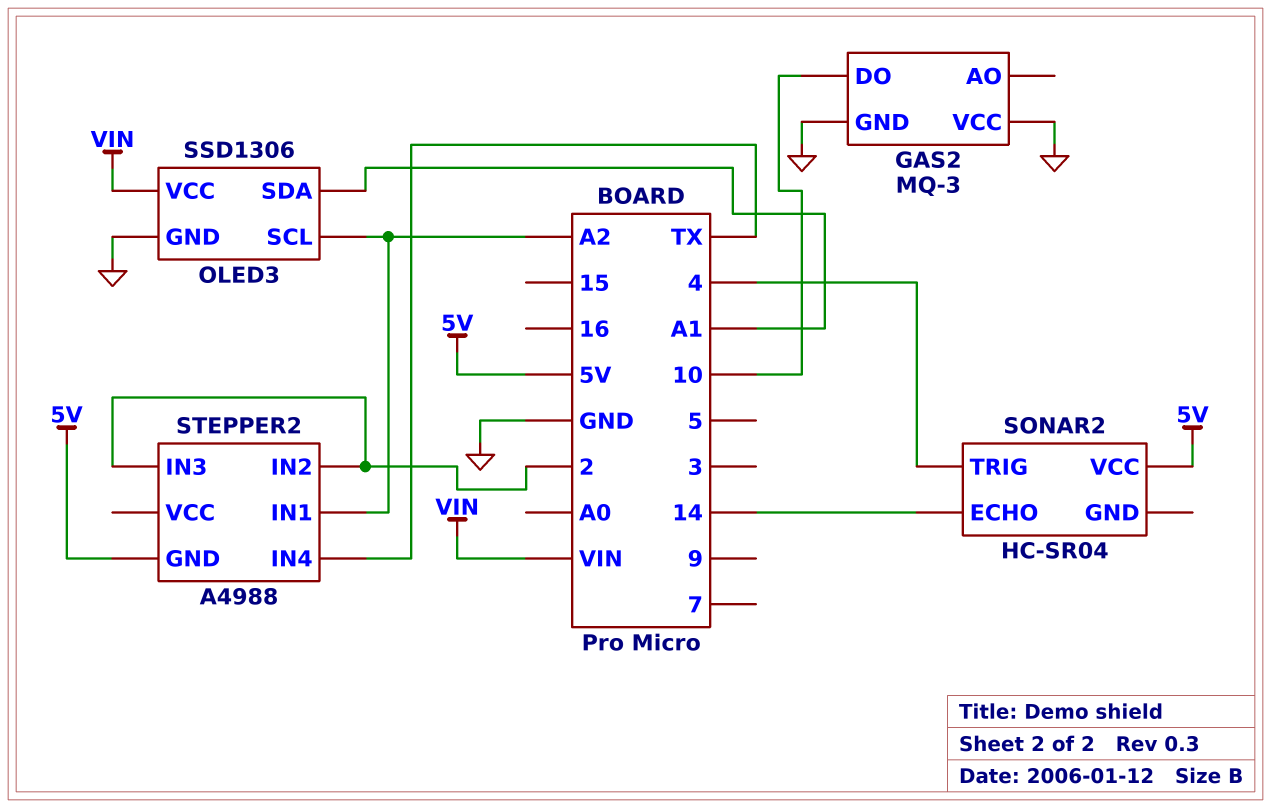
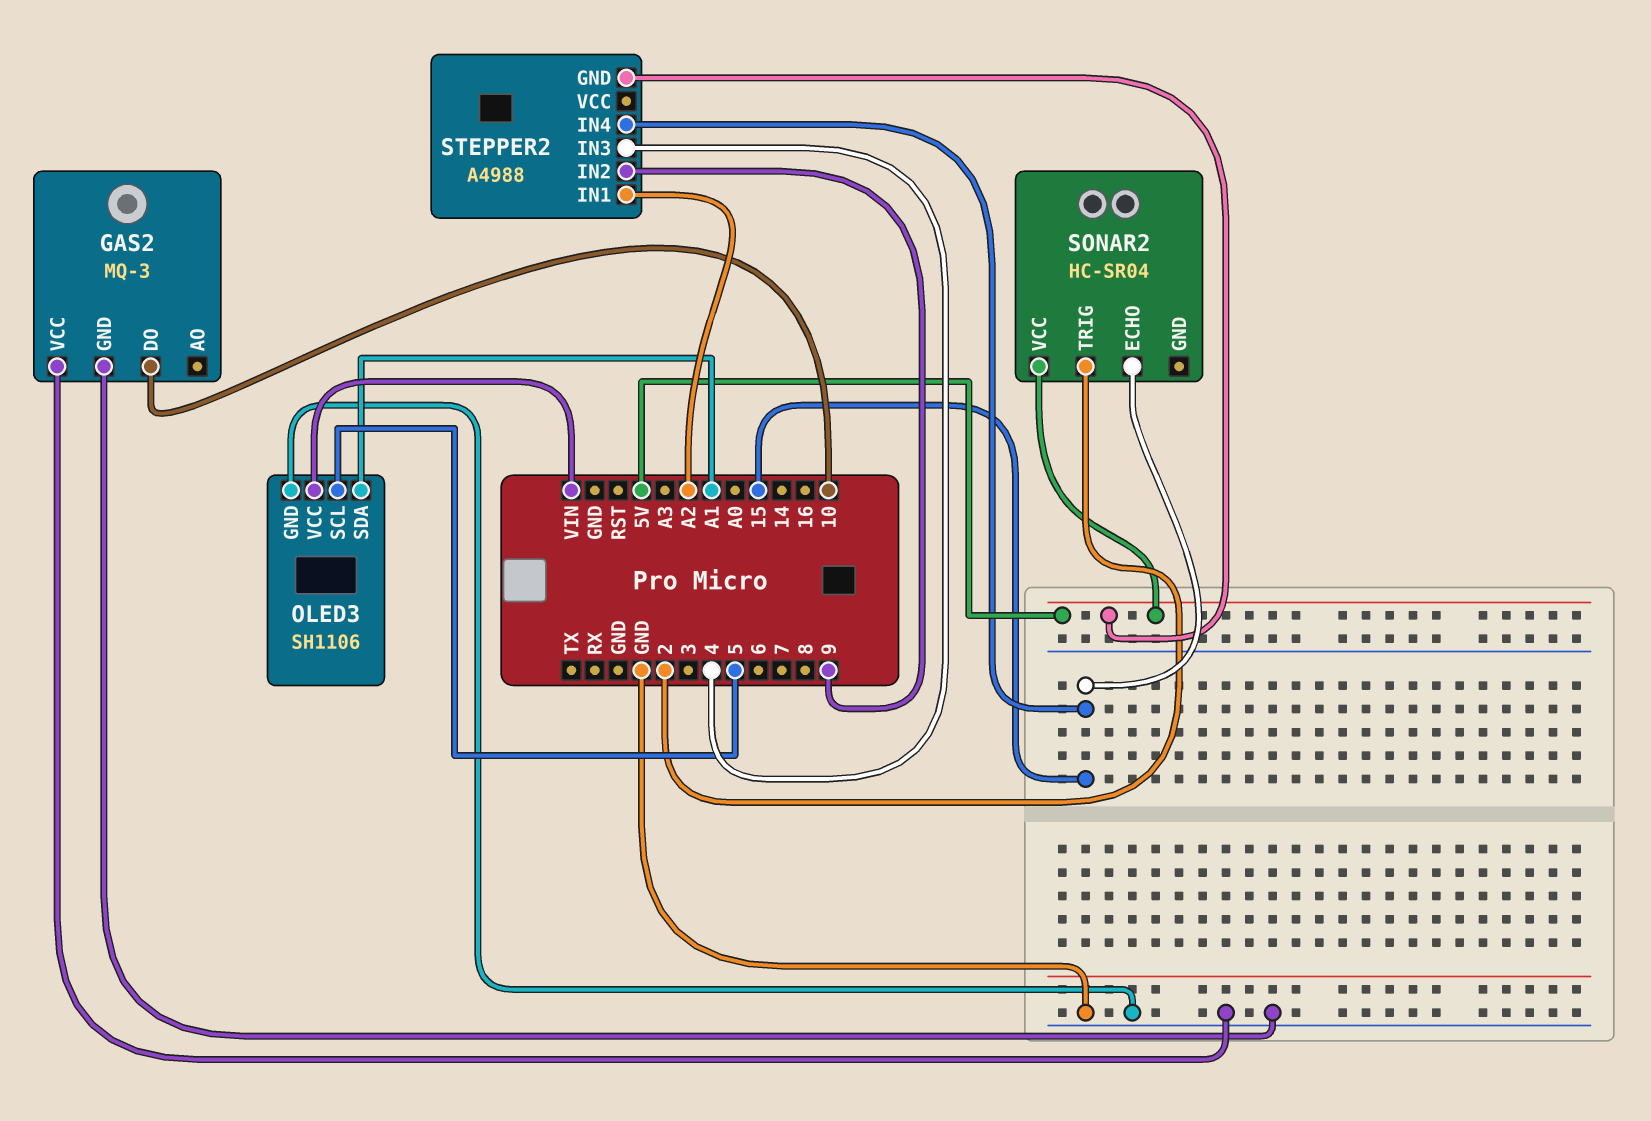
OLED3: SSD1306 -> SH1106
OLED3 pin SCL: A2 -> 5
SONAR2 pin ECHO: 14 -> 15
SONAR2 pin TRIG: 4 -> 2
STEPPER2 pin IN2: 2 -> 9
STEPPER2 pin IN3: 2 -> 4
STEPPER2 pin IN4: TX -> 15

